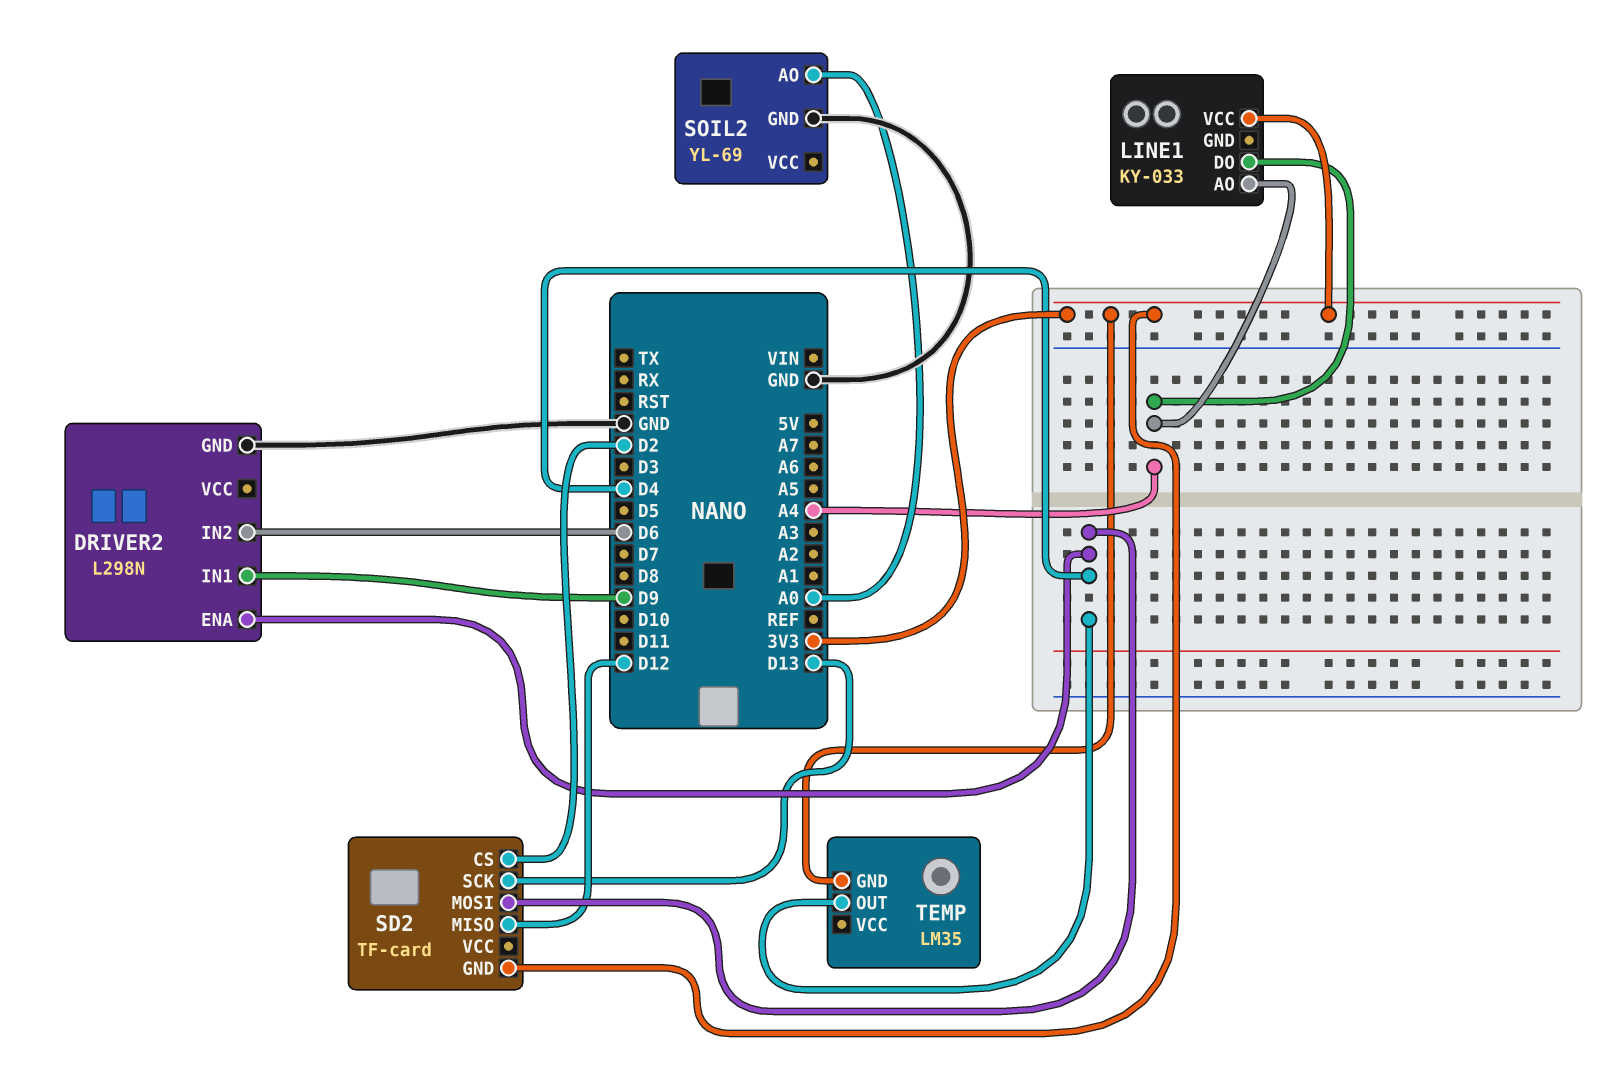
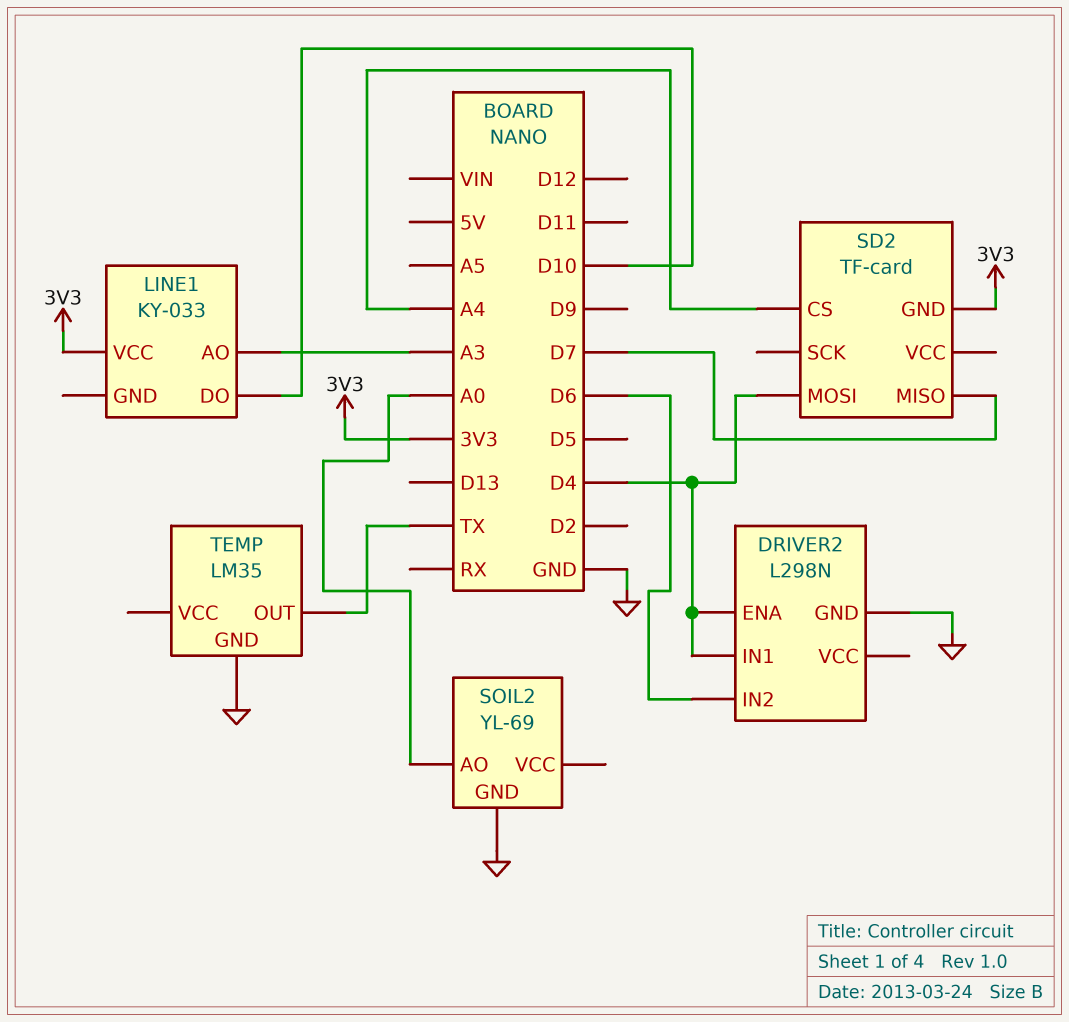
DRIVER2 pin IN1: D9 -> D4
LINE1 pin AO: A4 -> A3
LINE1 pin DO: A4 -> D10
SD2 pin CS: D2 -> A4
SD2 pin MISO: D12 -> D7
SD2 pin SCK: D13 -> none
TEMP pin GND: 3V3 -> GND
TEMP pin OUT: D4 -> TX

